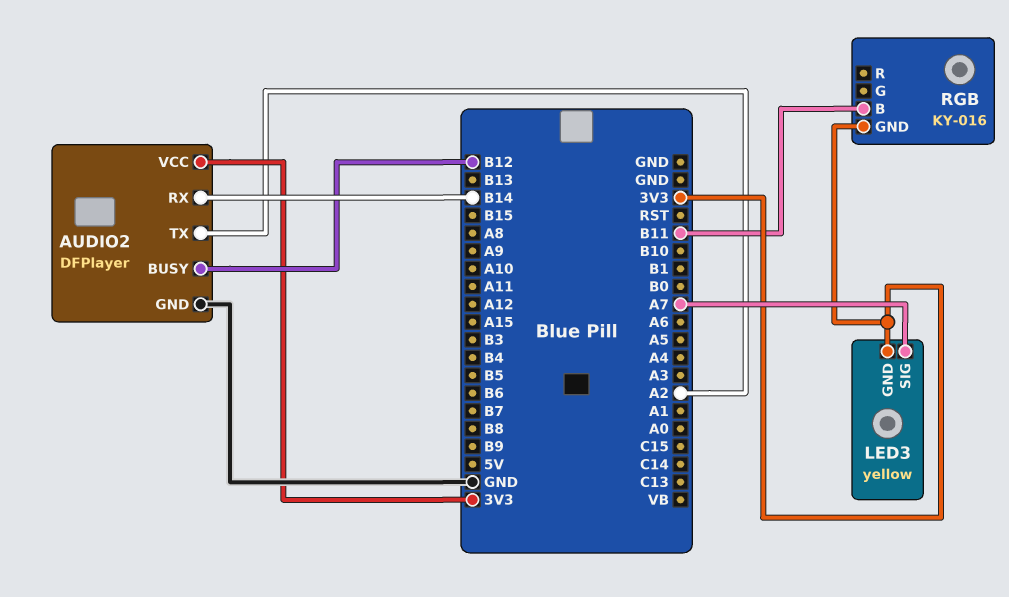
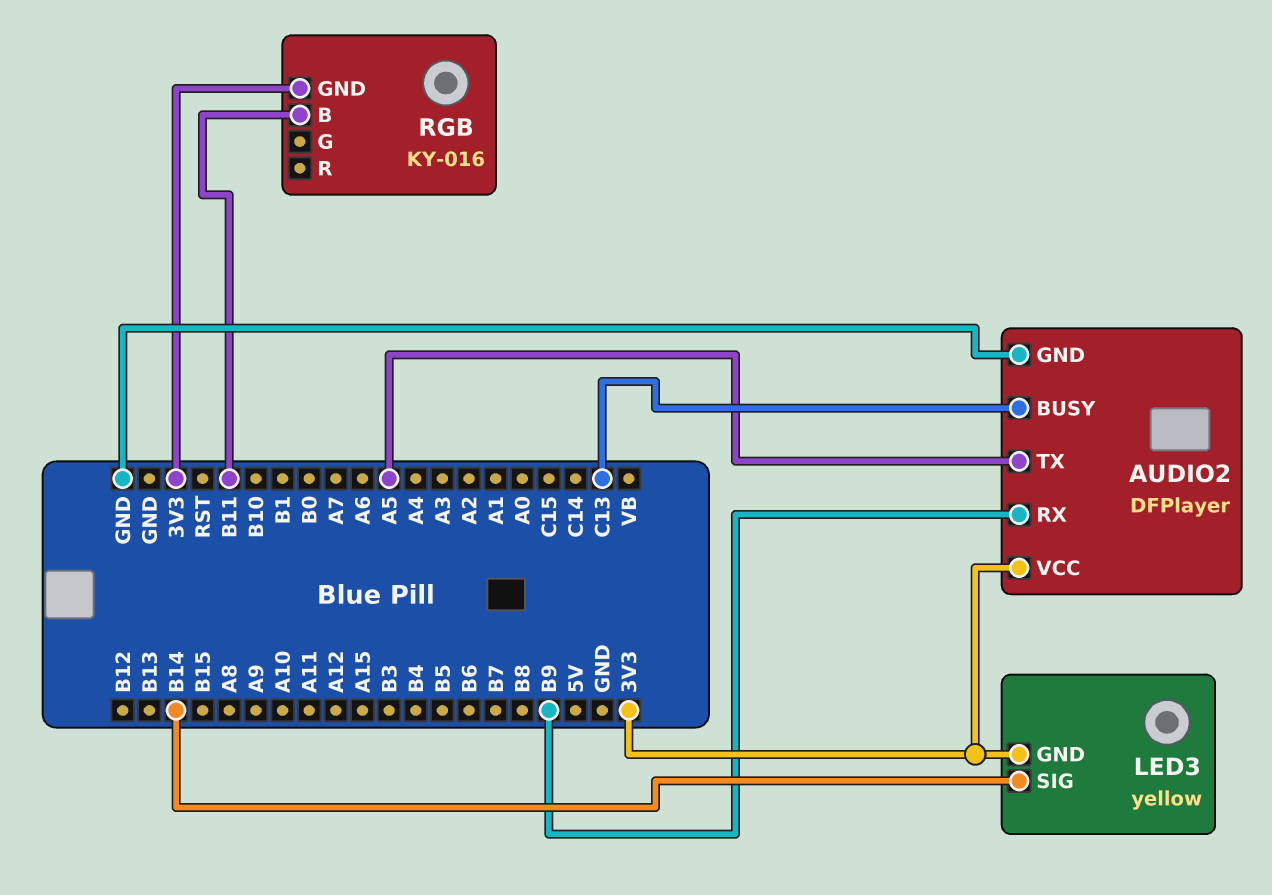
AUDIO2 pin BUSY: B12 -> C13
AUDIO2 pin RX: B14 -> B9
AUDIO2 pin TX: A2 -> A5
LED3 pin SIG: A7 -> B14

